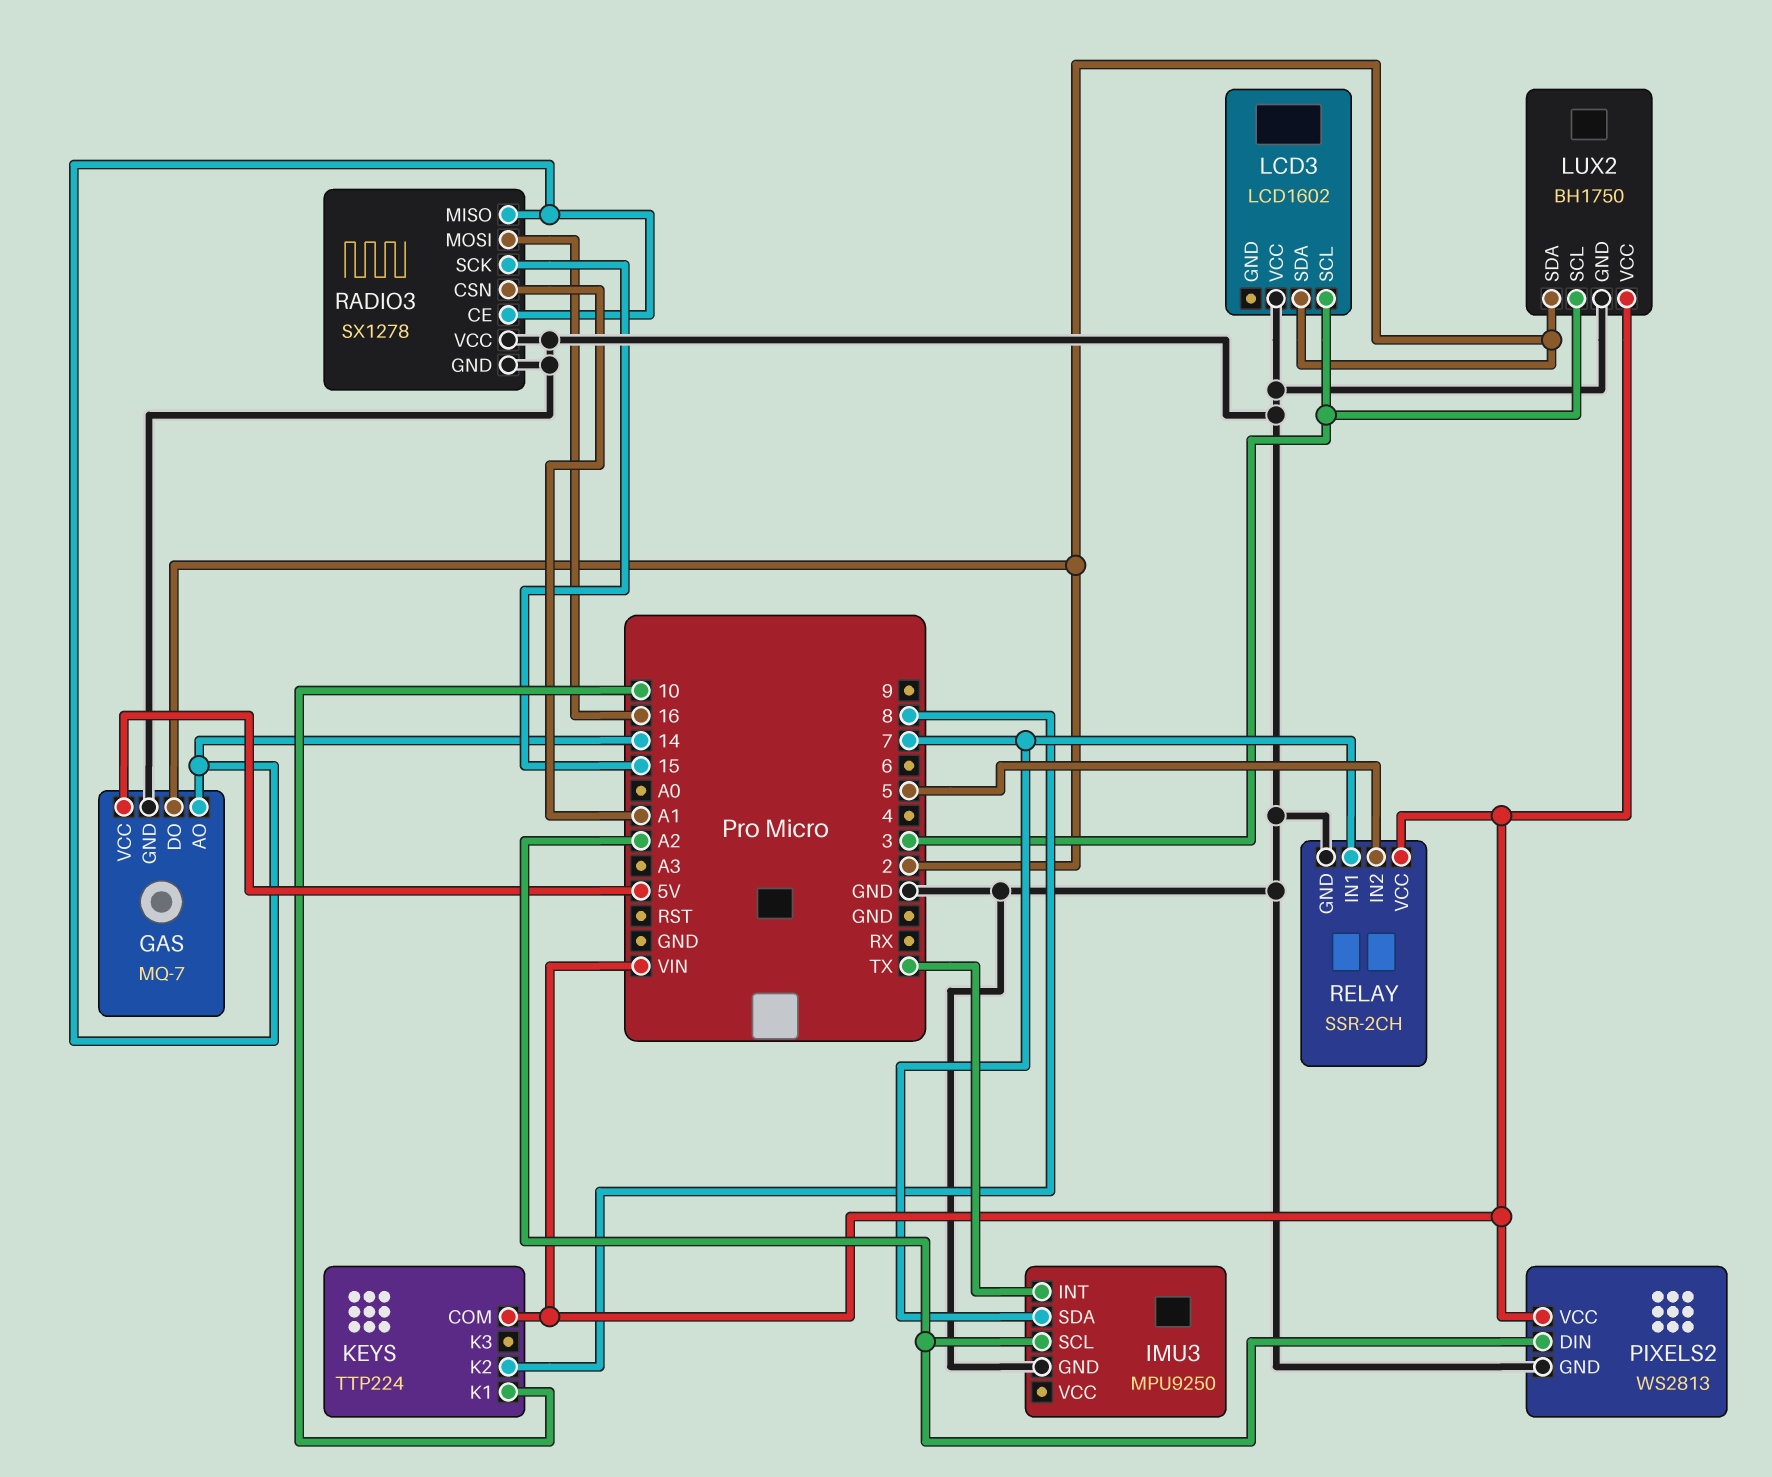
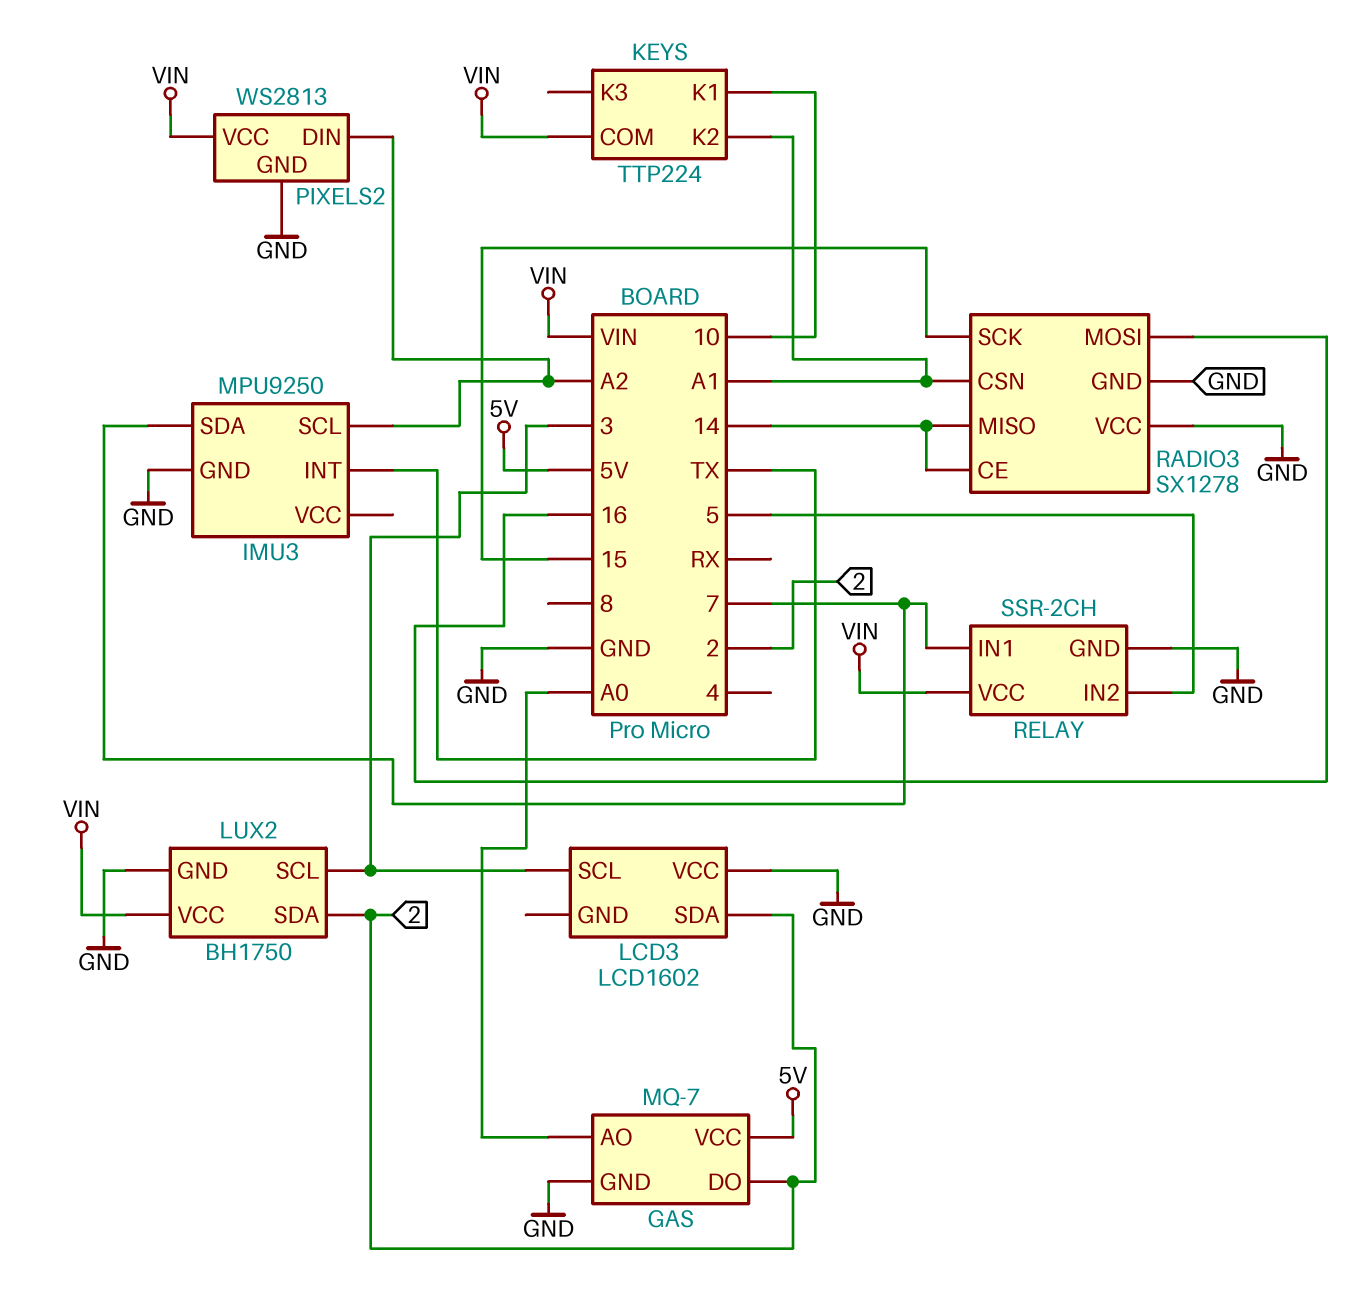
GAS pin AO: 14 -> A0
KEYS pin K2: 8 -> A1

